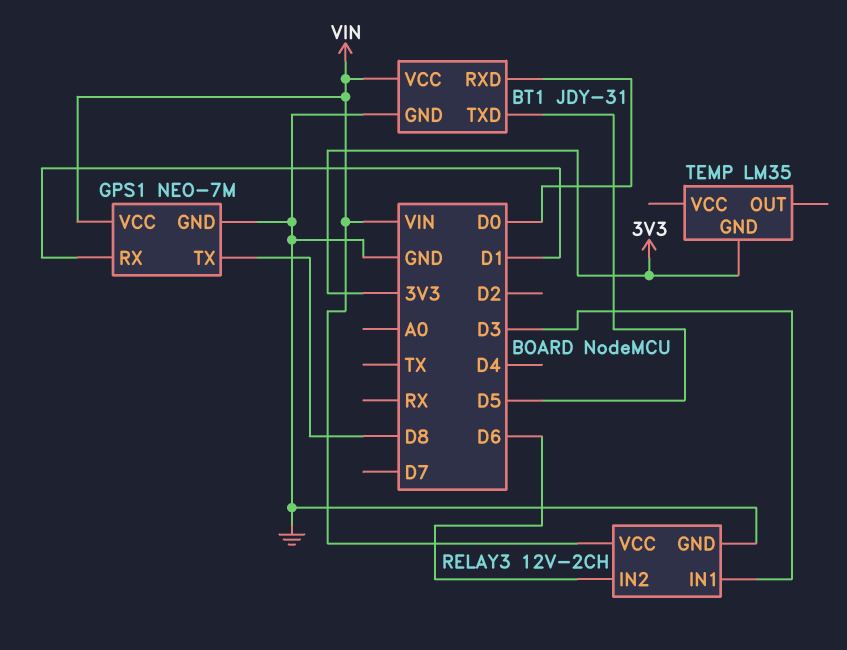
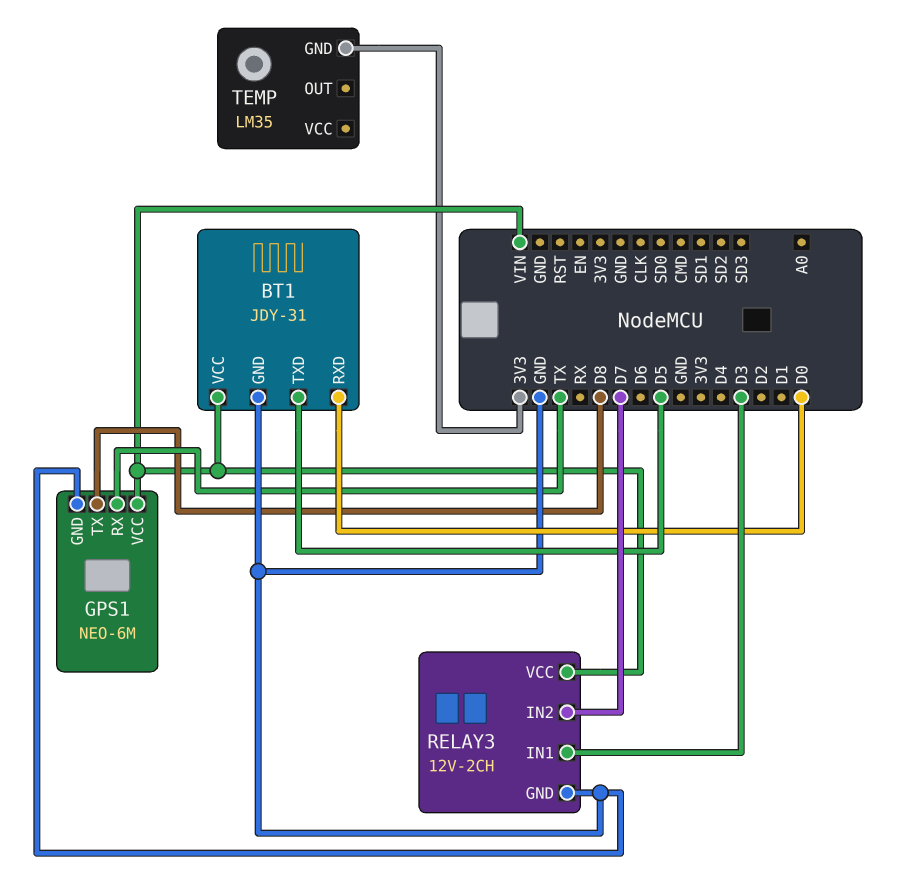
GPS1: NEO-7M -> NEO-6M
GPS1 pin RX: D1 -> TX
RELAY3 pin IN2: D6 -> D7

